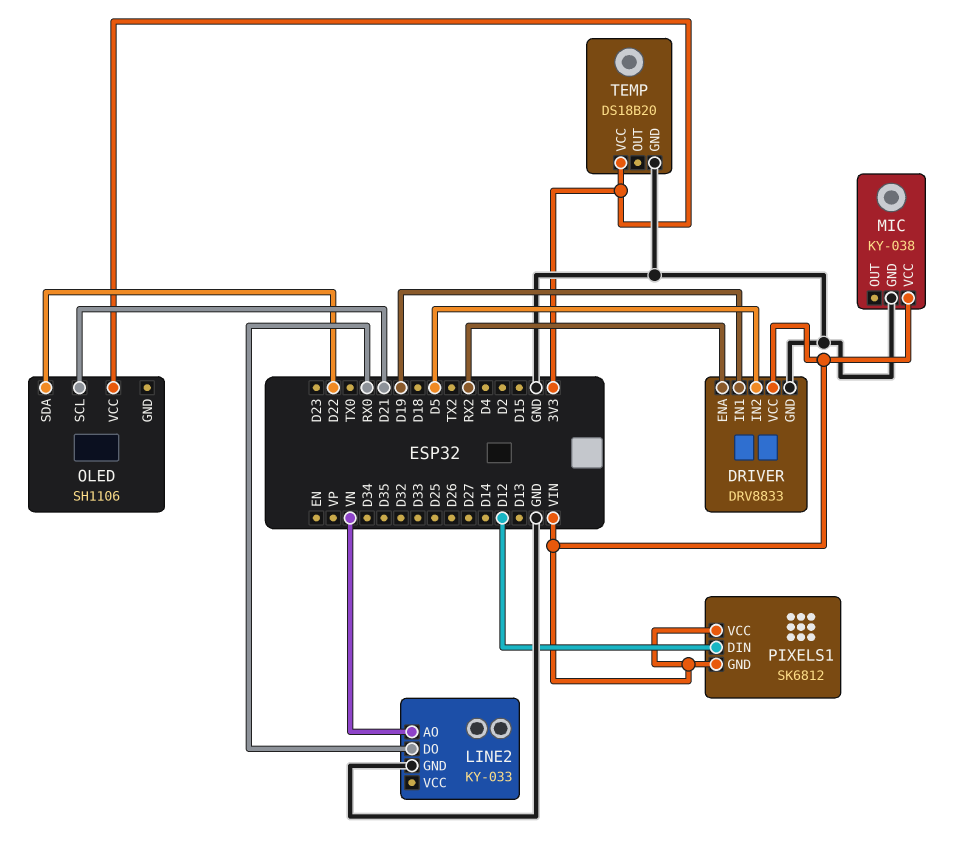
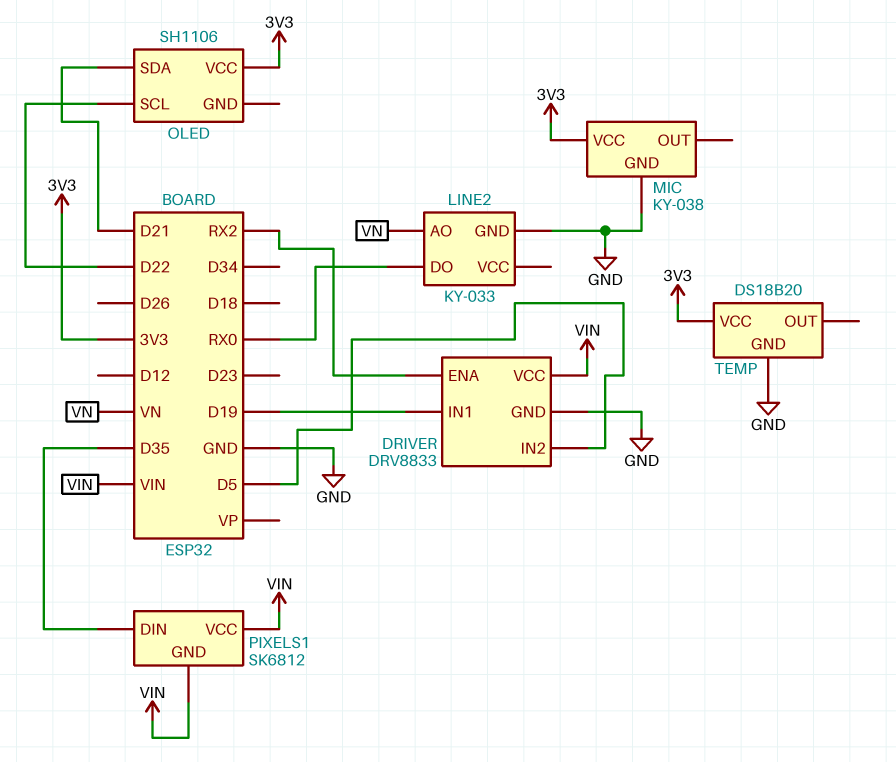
MIC pin VCC: VIN -> 3V3
OLED pin SCL: D21 -> D22
OLED pin SDA: D22 -> D21
PIXELS1 pin DIN: D12 -> D35

